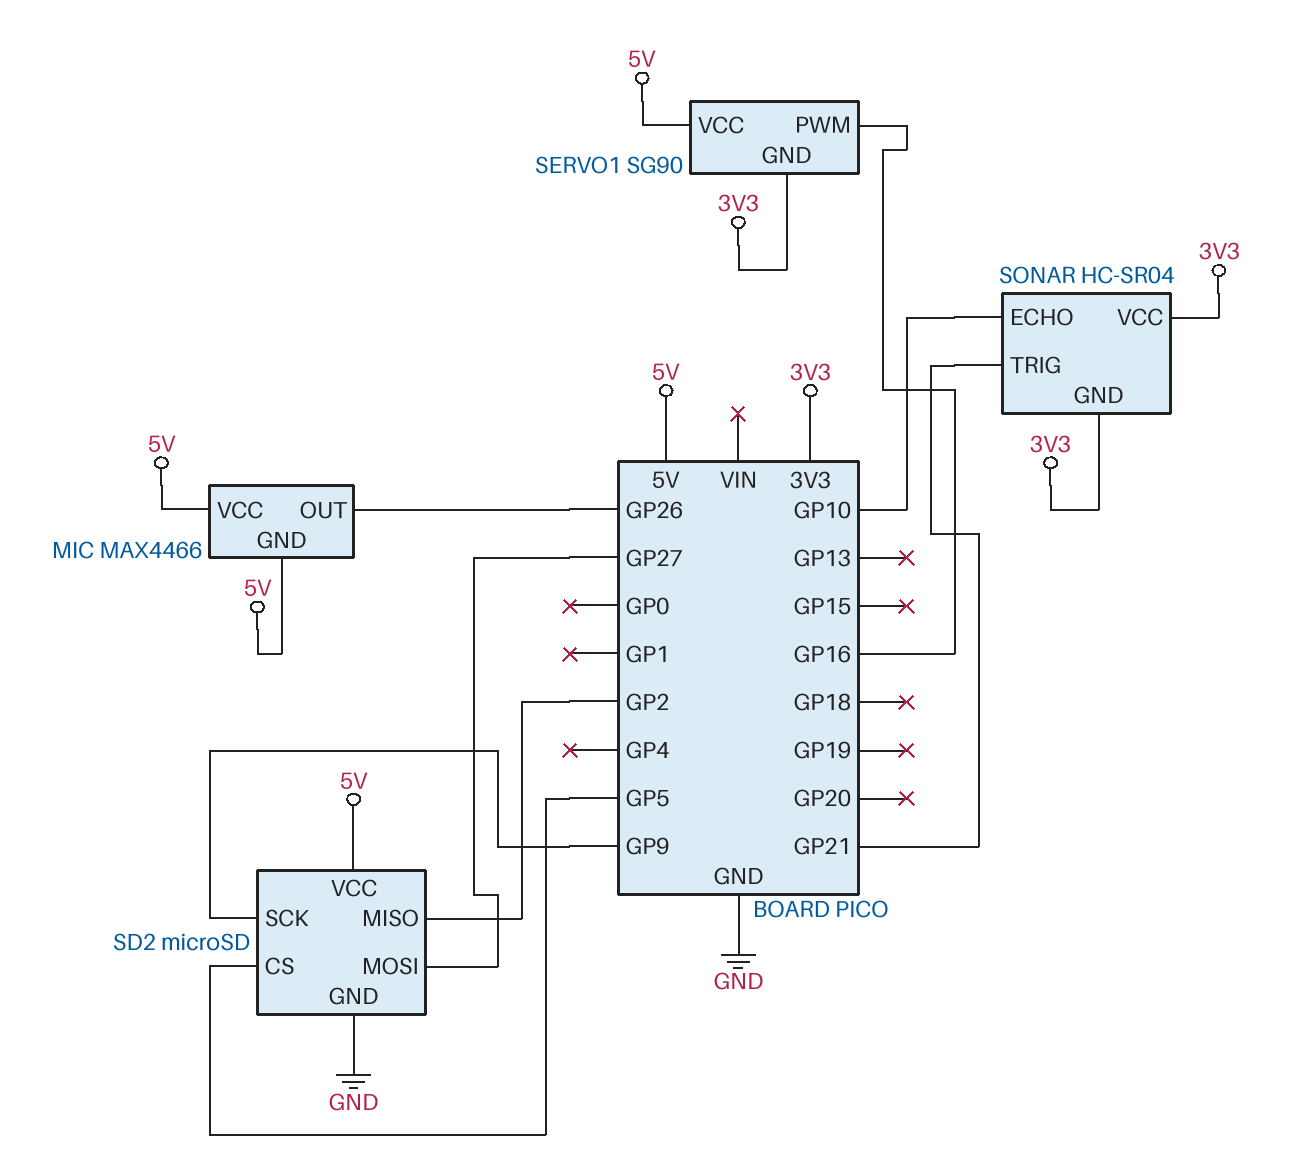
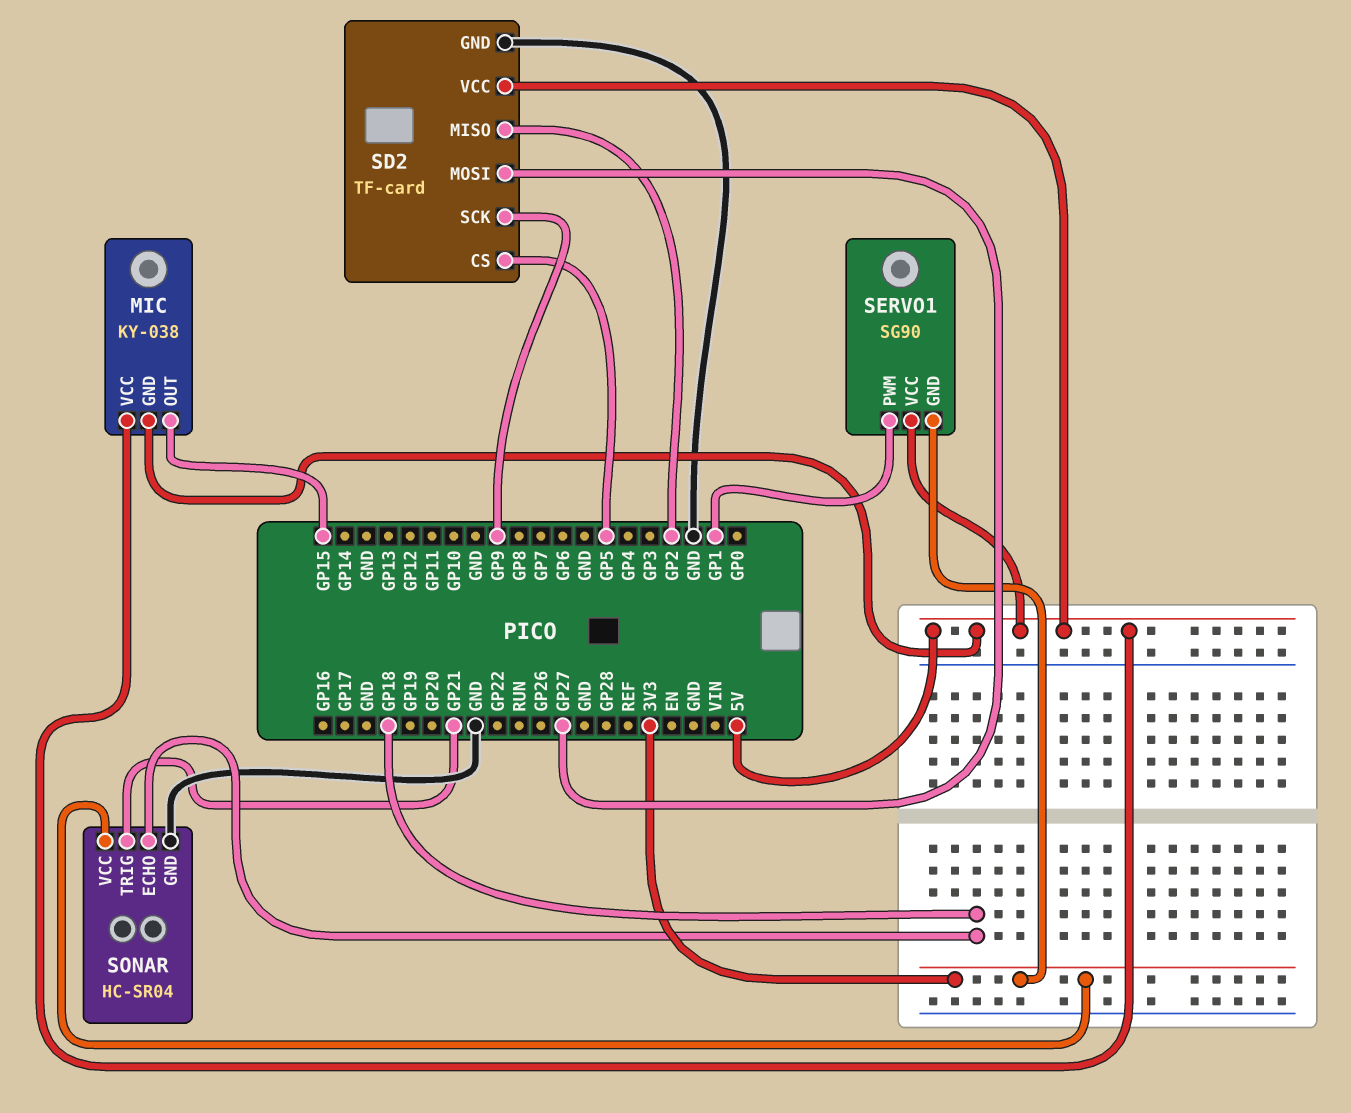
MIC: MAX4466 -> KY-038
MIC pin OUT: GP26 -> GP15
SD2: microSD -> TF-card
SERVO1 pin PWM: GP16 -> GP1
SONAR pin ECHO: GP10 -> GP18
SONAR pin GND: 3V3 -> GND

